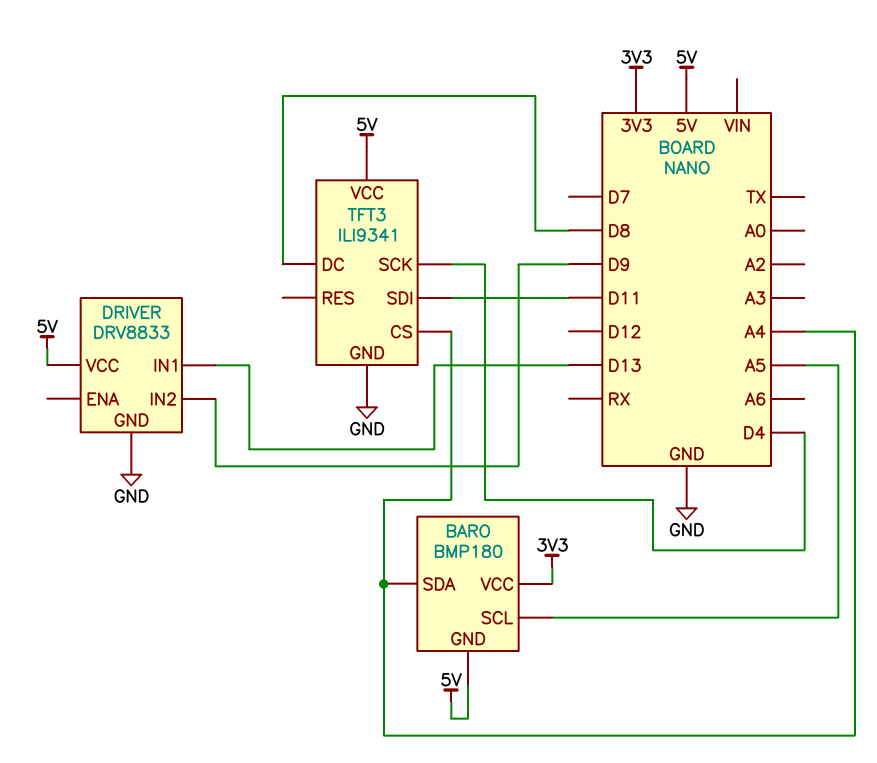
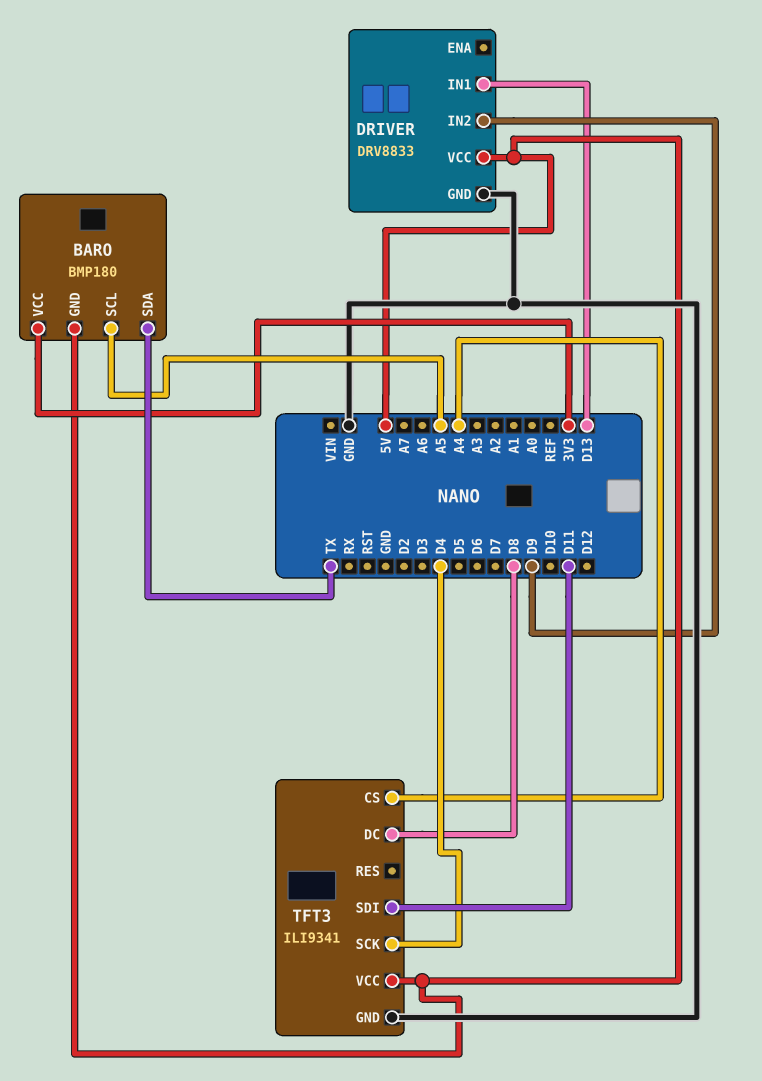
BARO pin SDA: A4 -> TX

